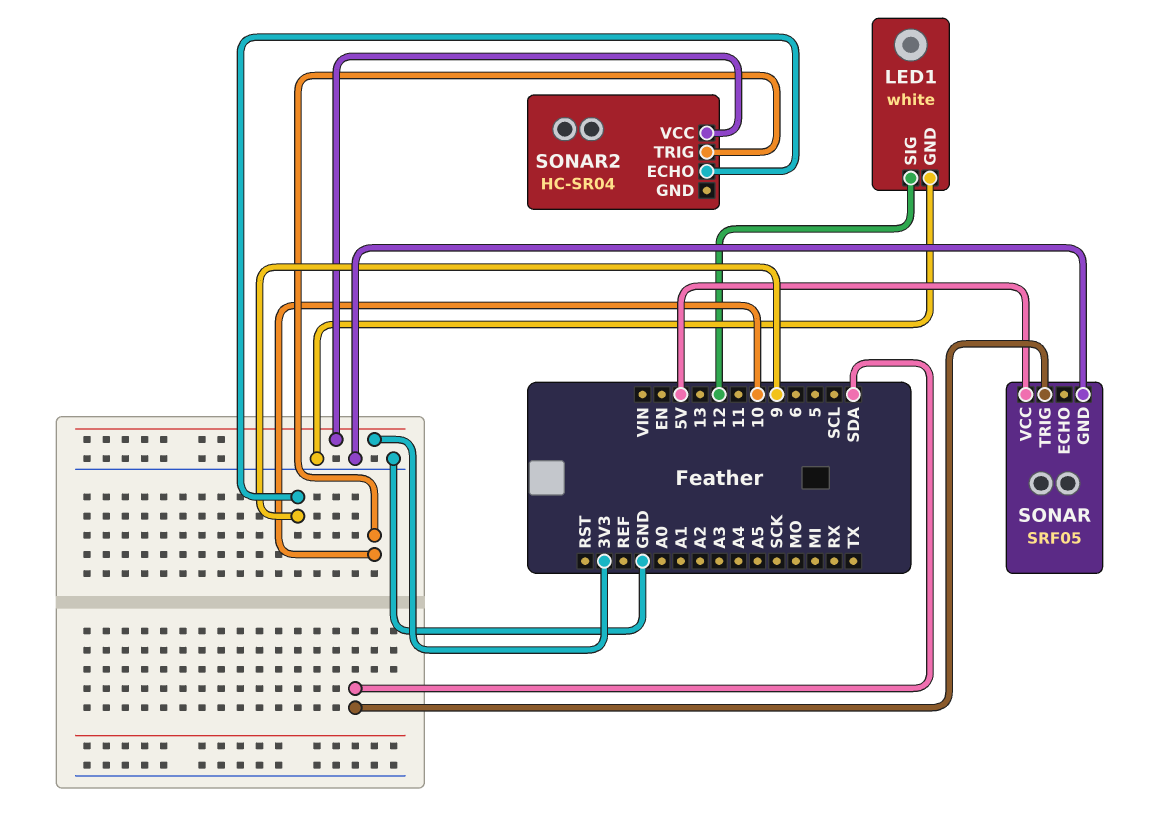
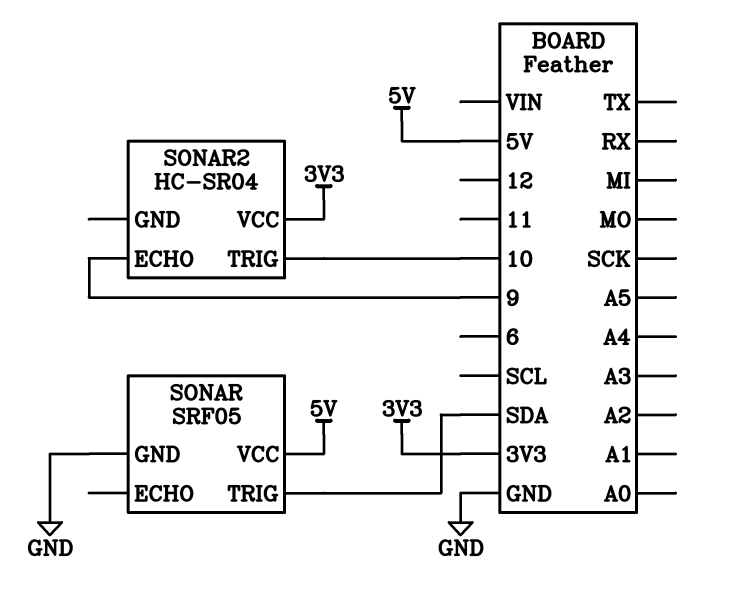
LED1: white -> none
LED1 pin GND: GND -> none
LED1 pin SIG: 12 -> none

